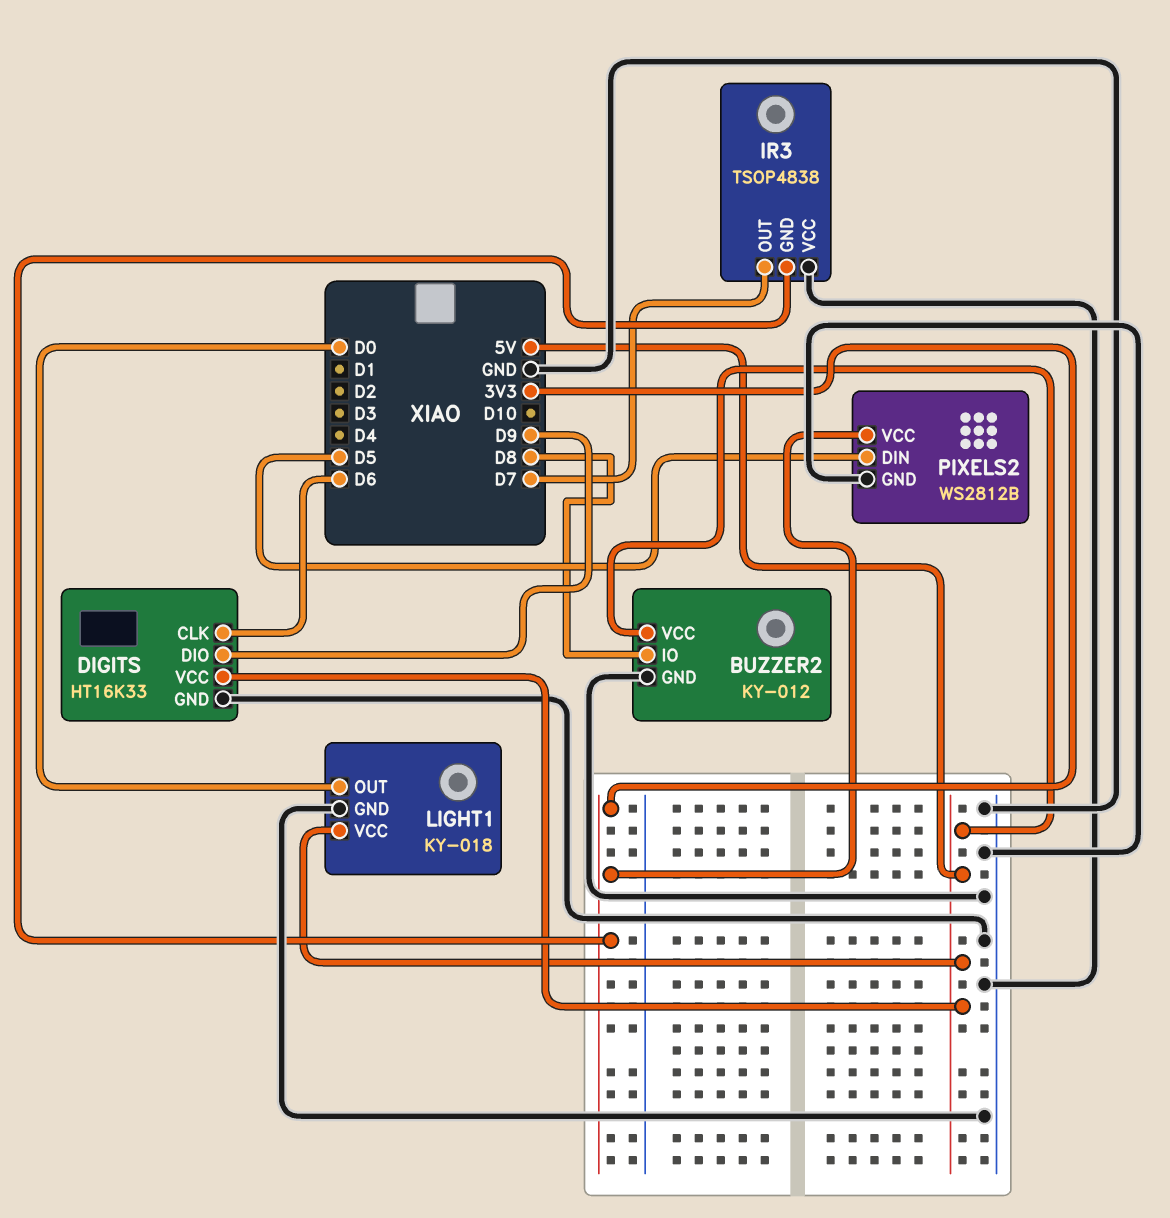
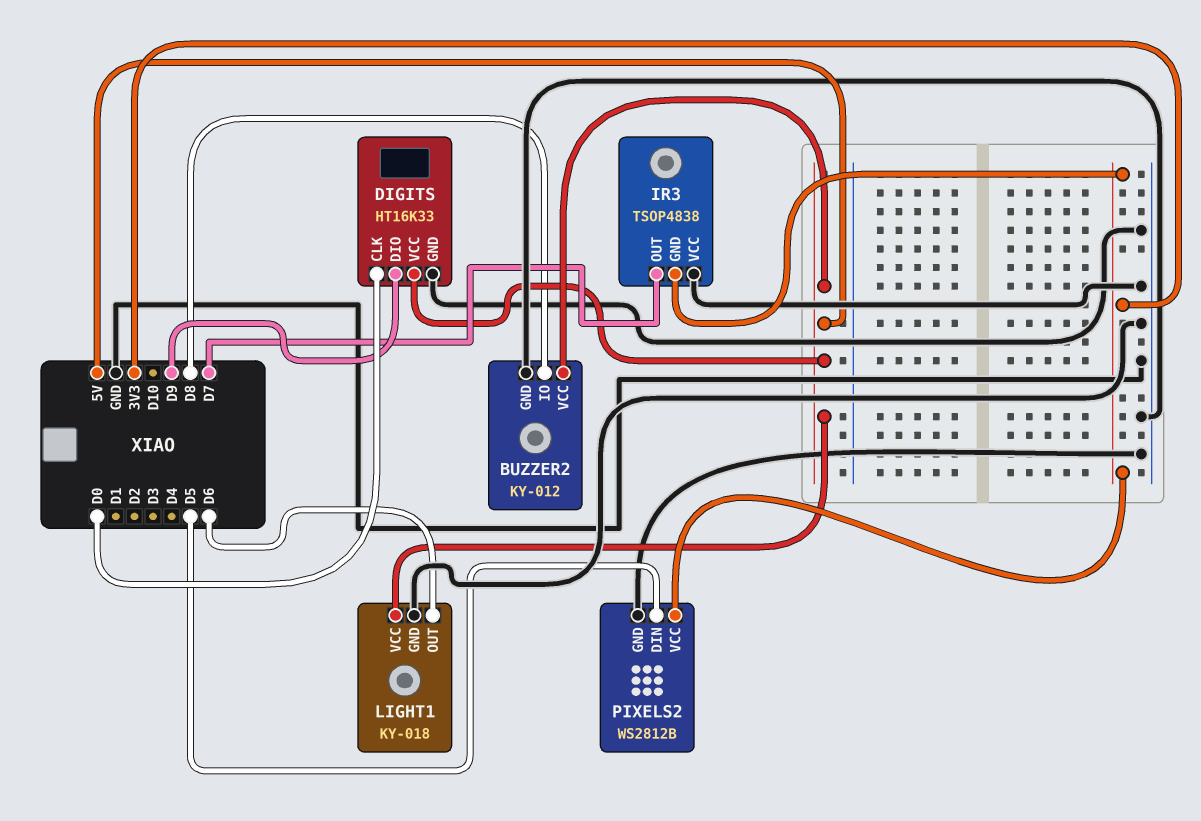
DIGITS pin CLK: D6 -> D0
LIGHT1 pin OUT: D0 -> D6

